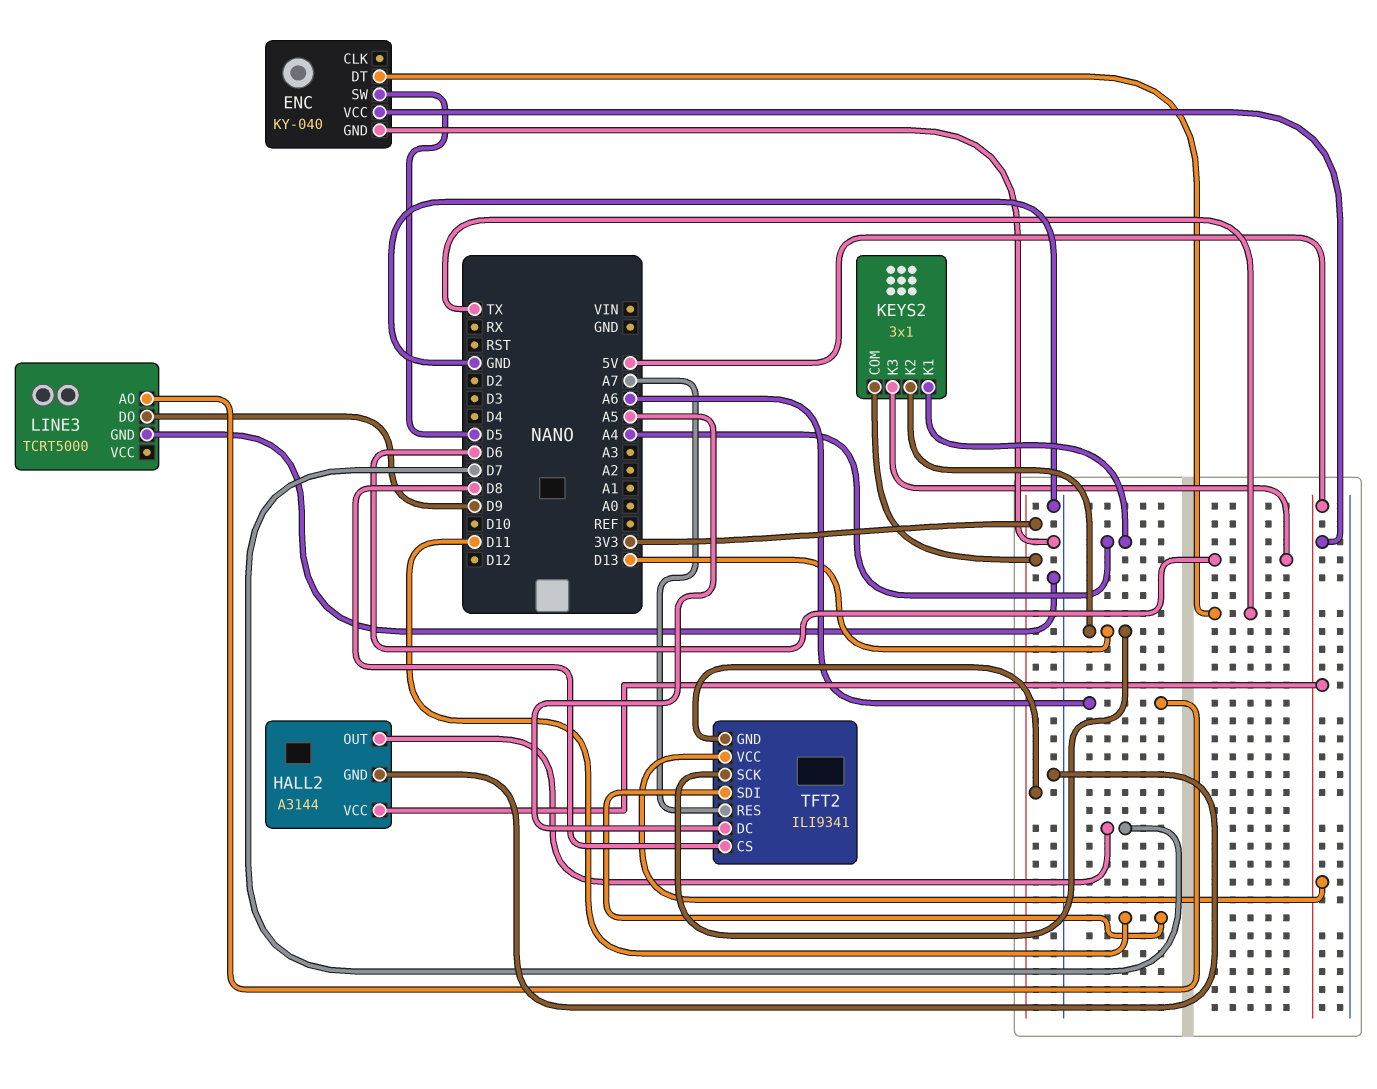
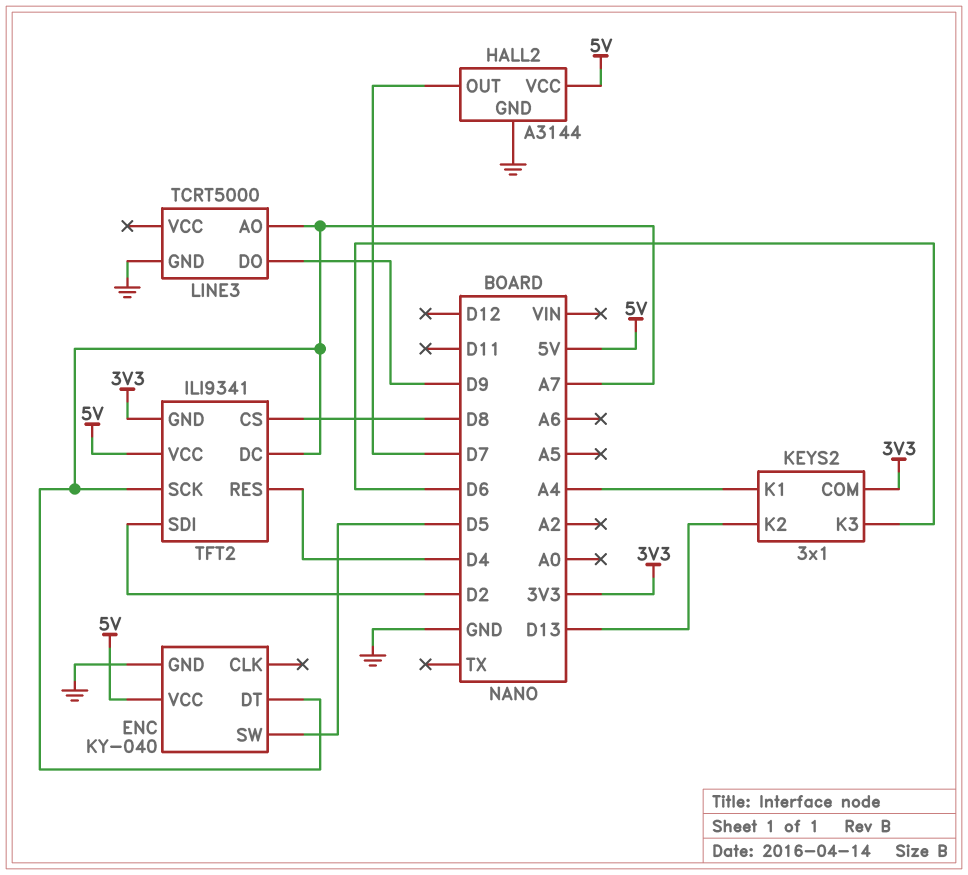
ENC pin DT: TX -> A7
LINE3 pin AO: A6 -> A7
TFT2 pin DC: A5 -> A7
TFT2 pin RES: A7 -> D4
TFT2 pin SCK: D13 -> A7
TFT2 pin SDI: D11 -> D2

